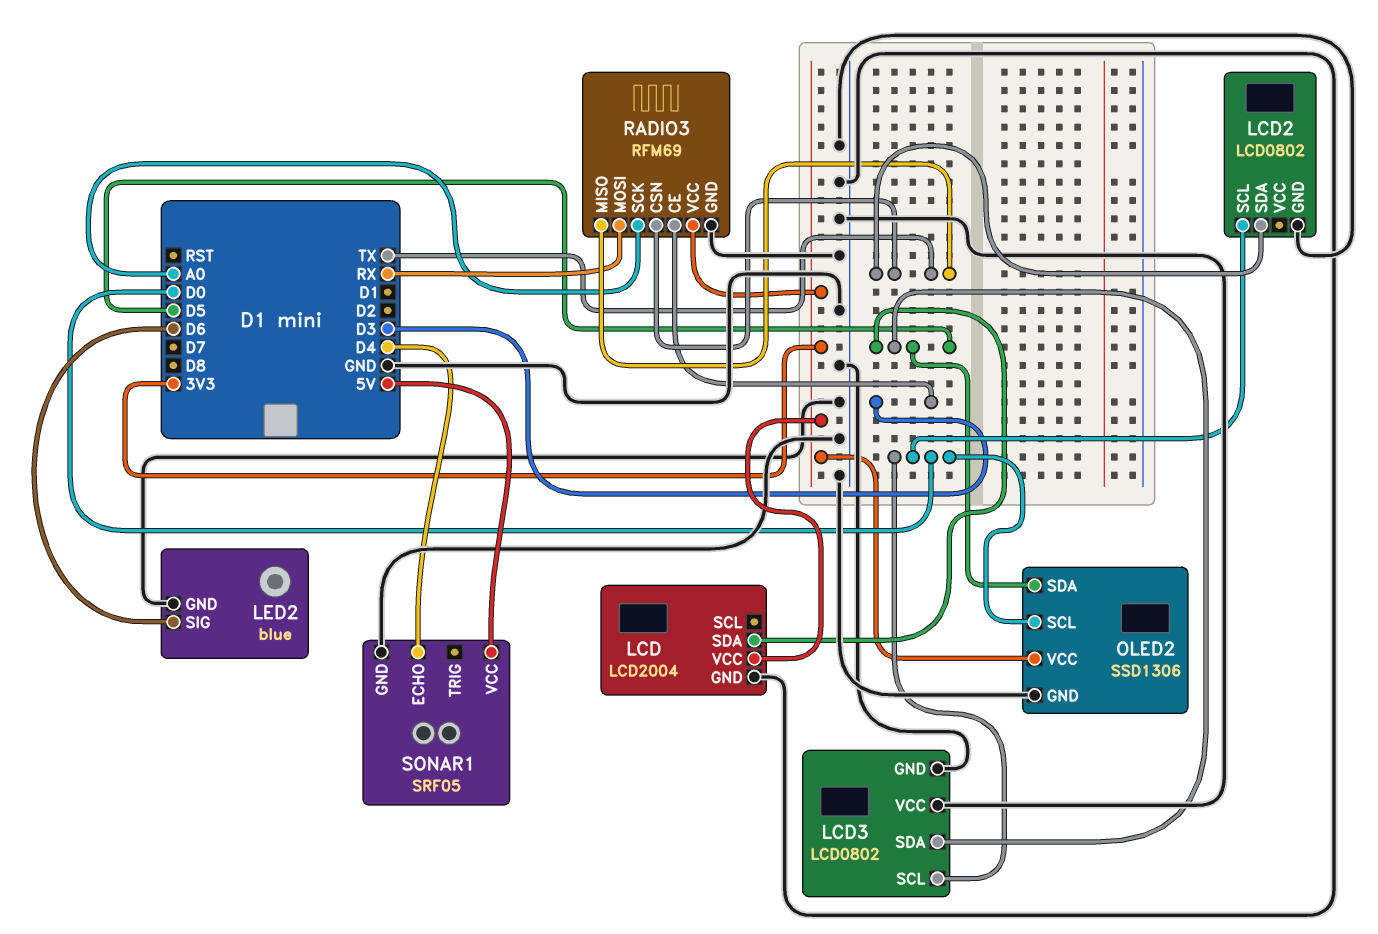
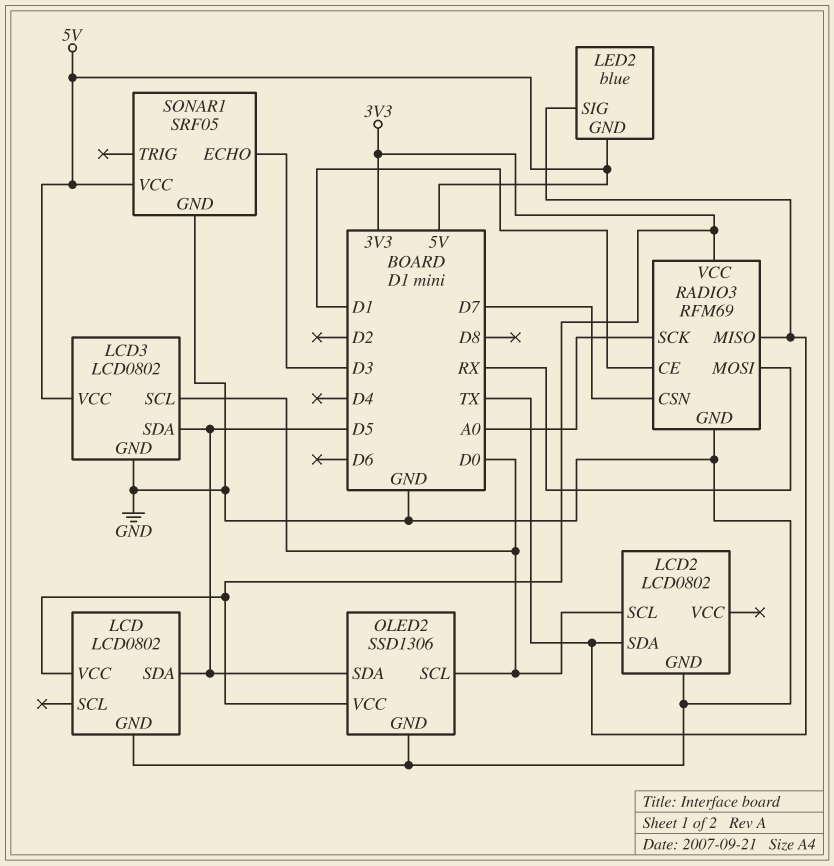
LCD: LCD2004 -> LCD0802
LCD3 pin VCC: GND -> 5V
LED2 pin GND: GND -> 5V
LED2 pin SIG: D6 -> TX
RADIO3 pin CE: D3 -> D1
RADIO3 pin CSN: TX -> D7
SONAR1 pin ECHO: D4 -> D3

